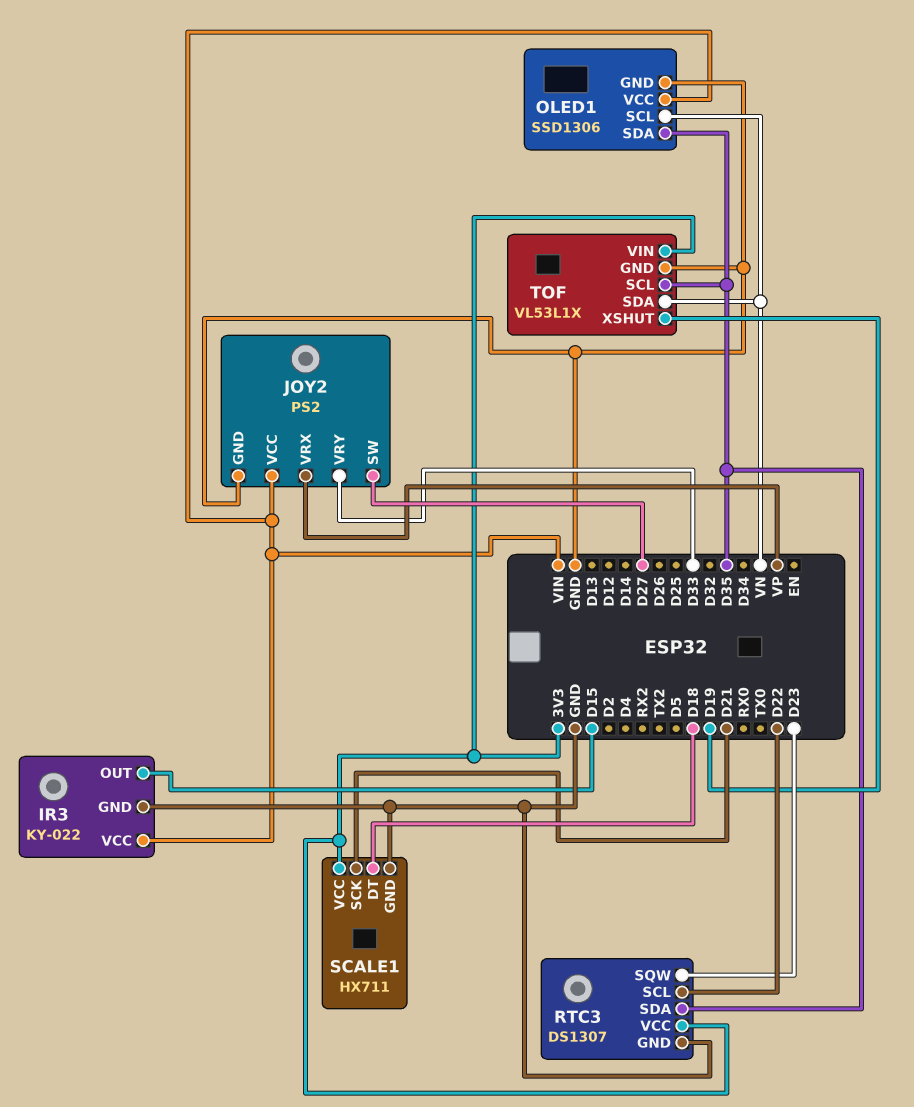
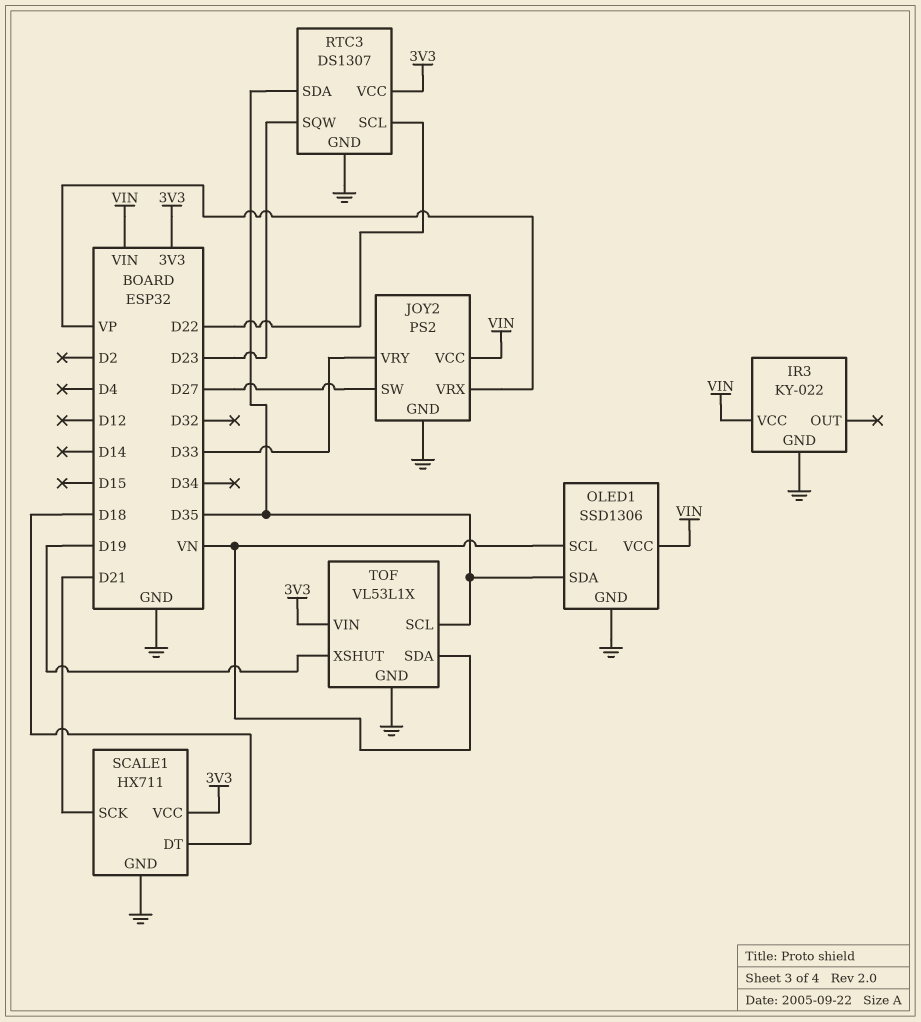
IR3 pin OUT: D15 -> none

